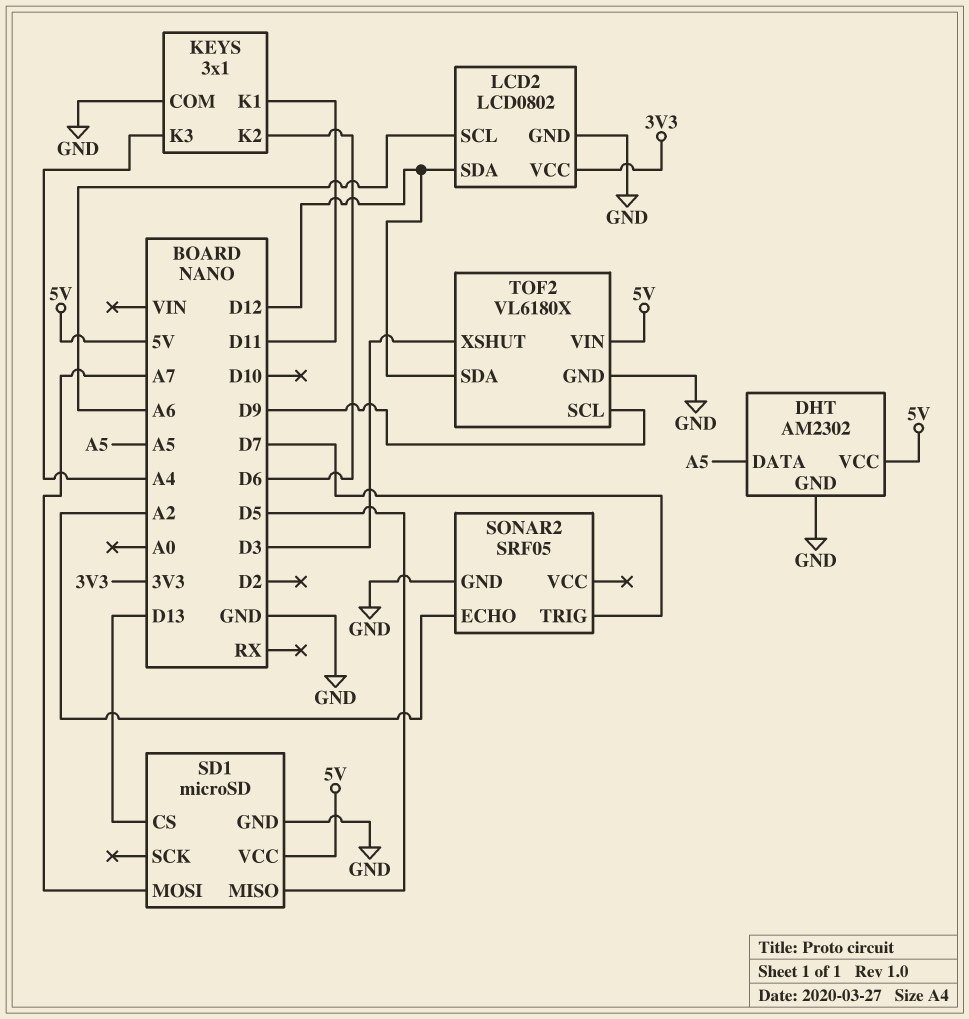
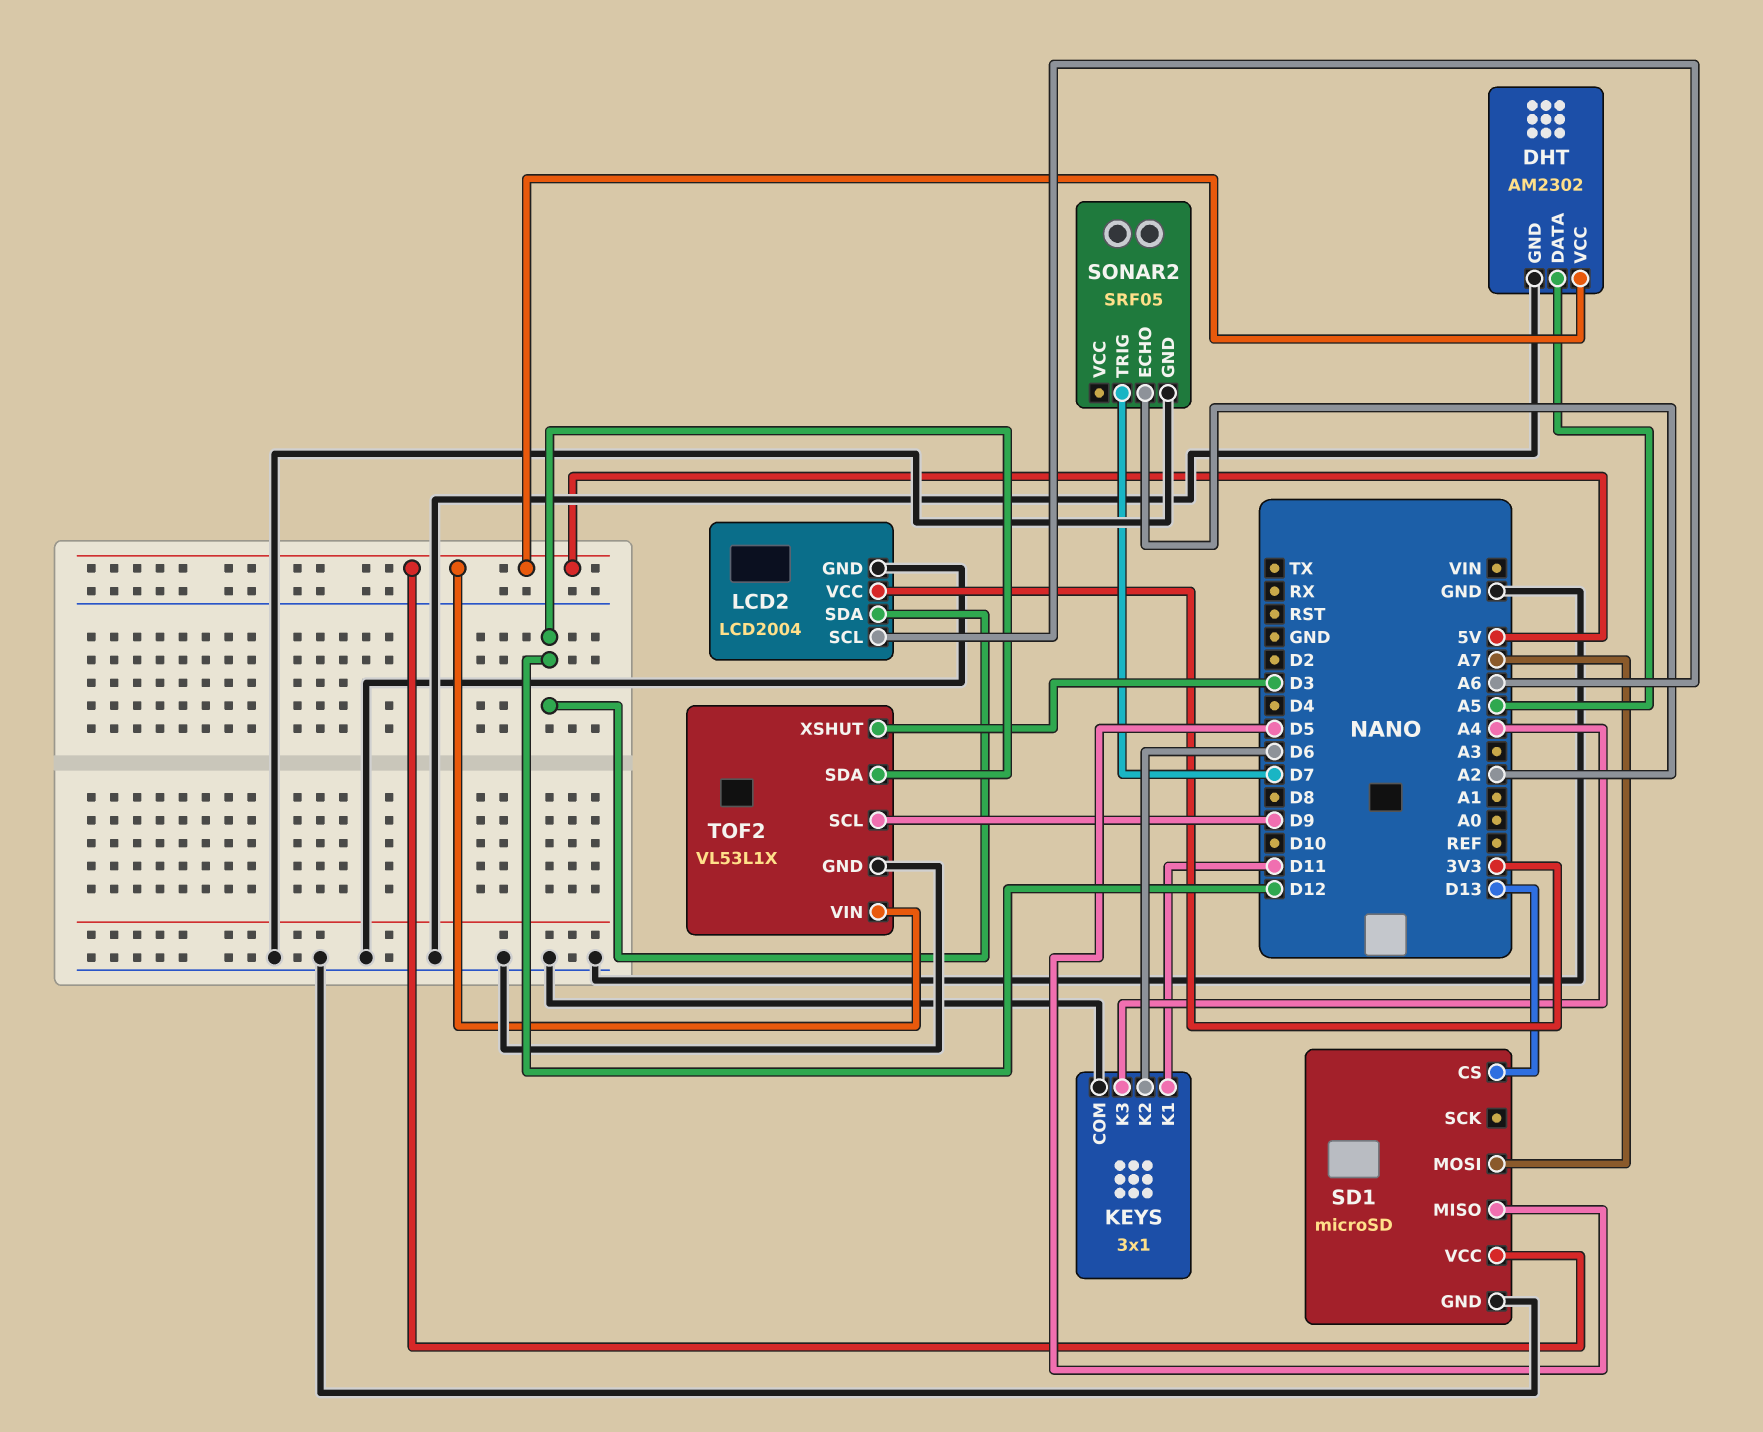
LCD2: LCD0802 -> LCD2004
TOF2: VL6180X -> VL53L1X

